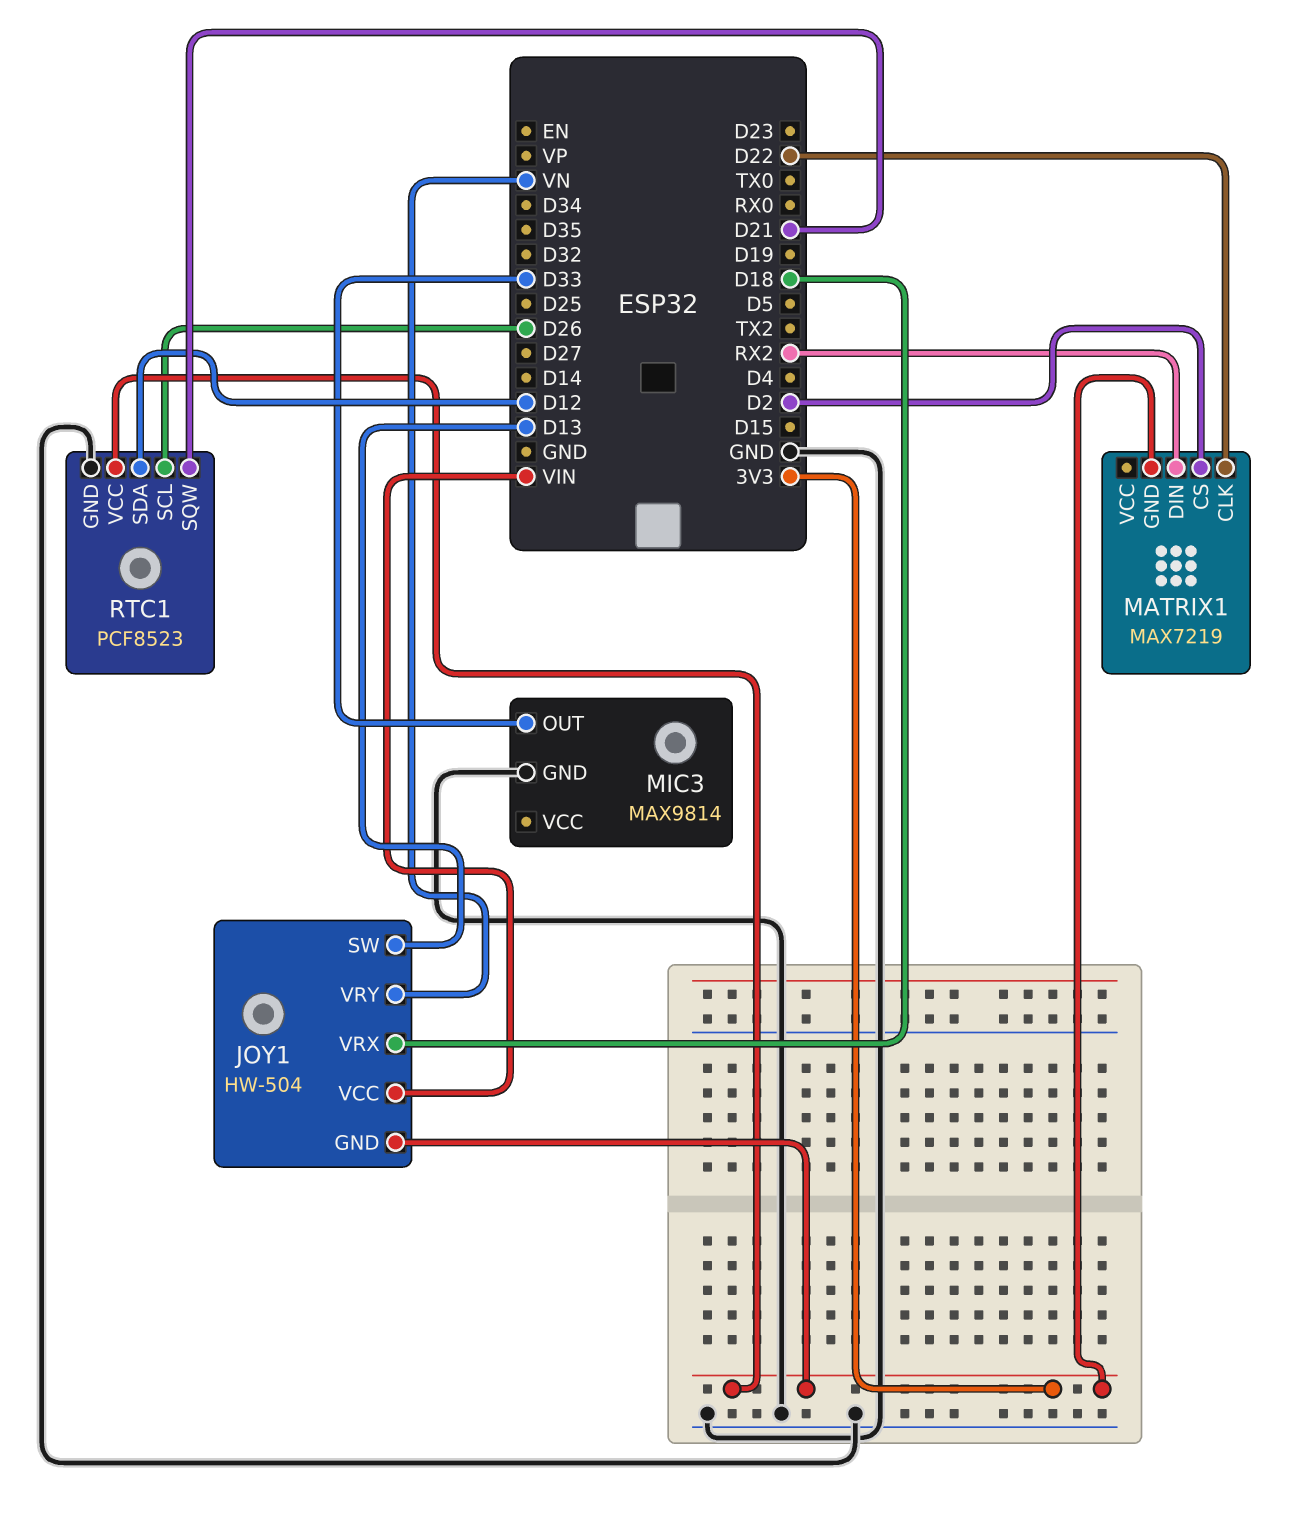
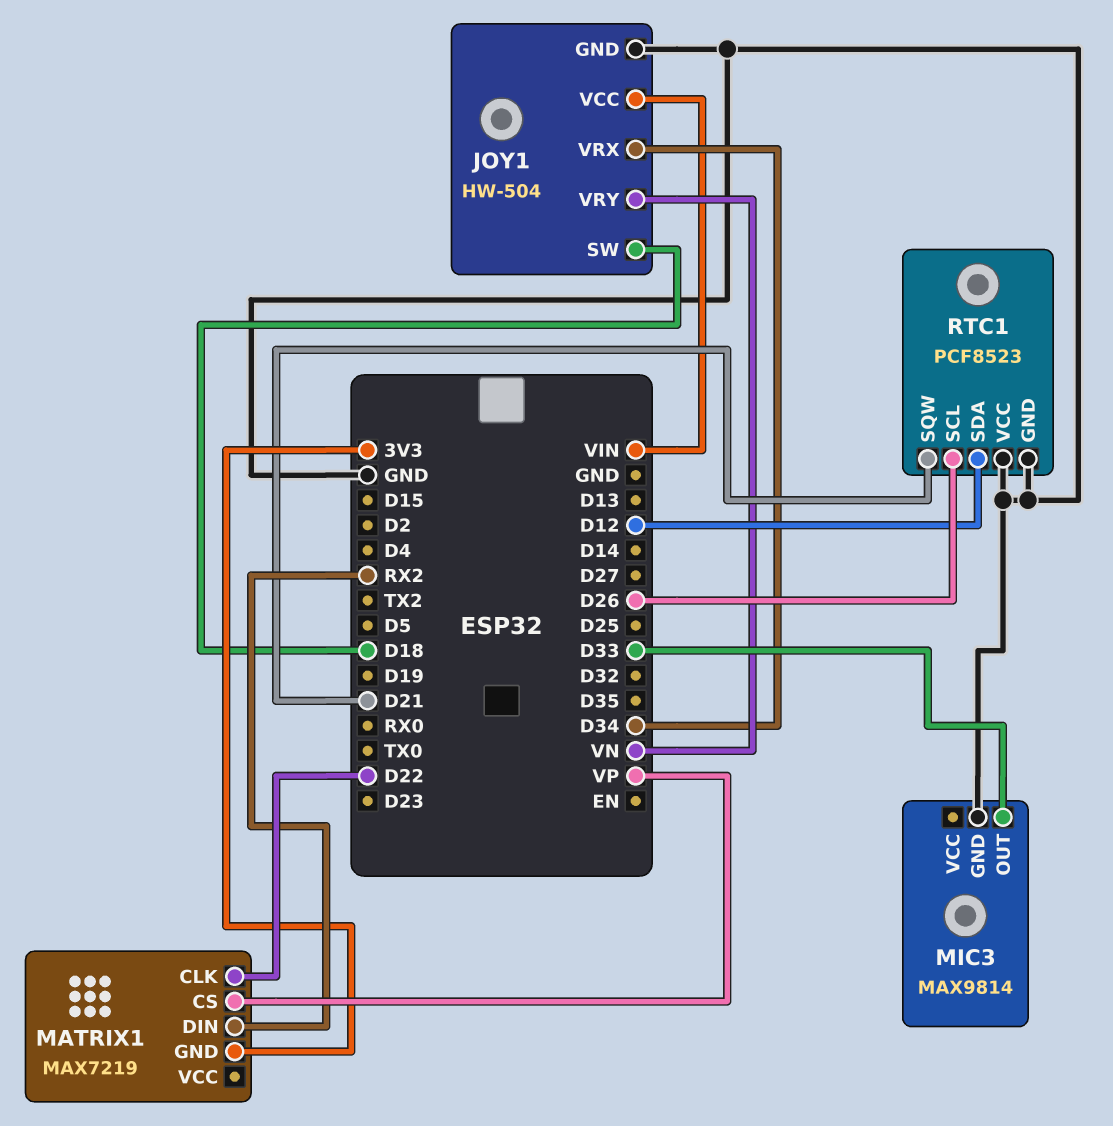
JOY1 pin GND: 3V3 -> GND
JOY1 pin SW: D13 -> D18
JOY1 pin VRX: D18 -> D34
MATRIX1 pin CS: D2 -> VP
RTC1 pin VCC: 3V3 -> GND

